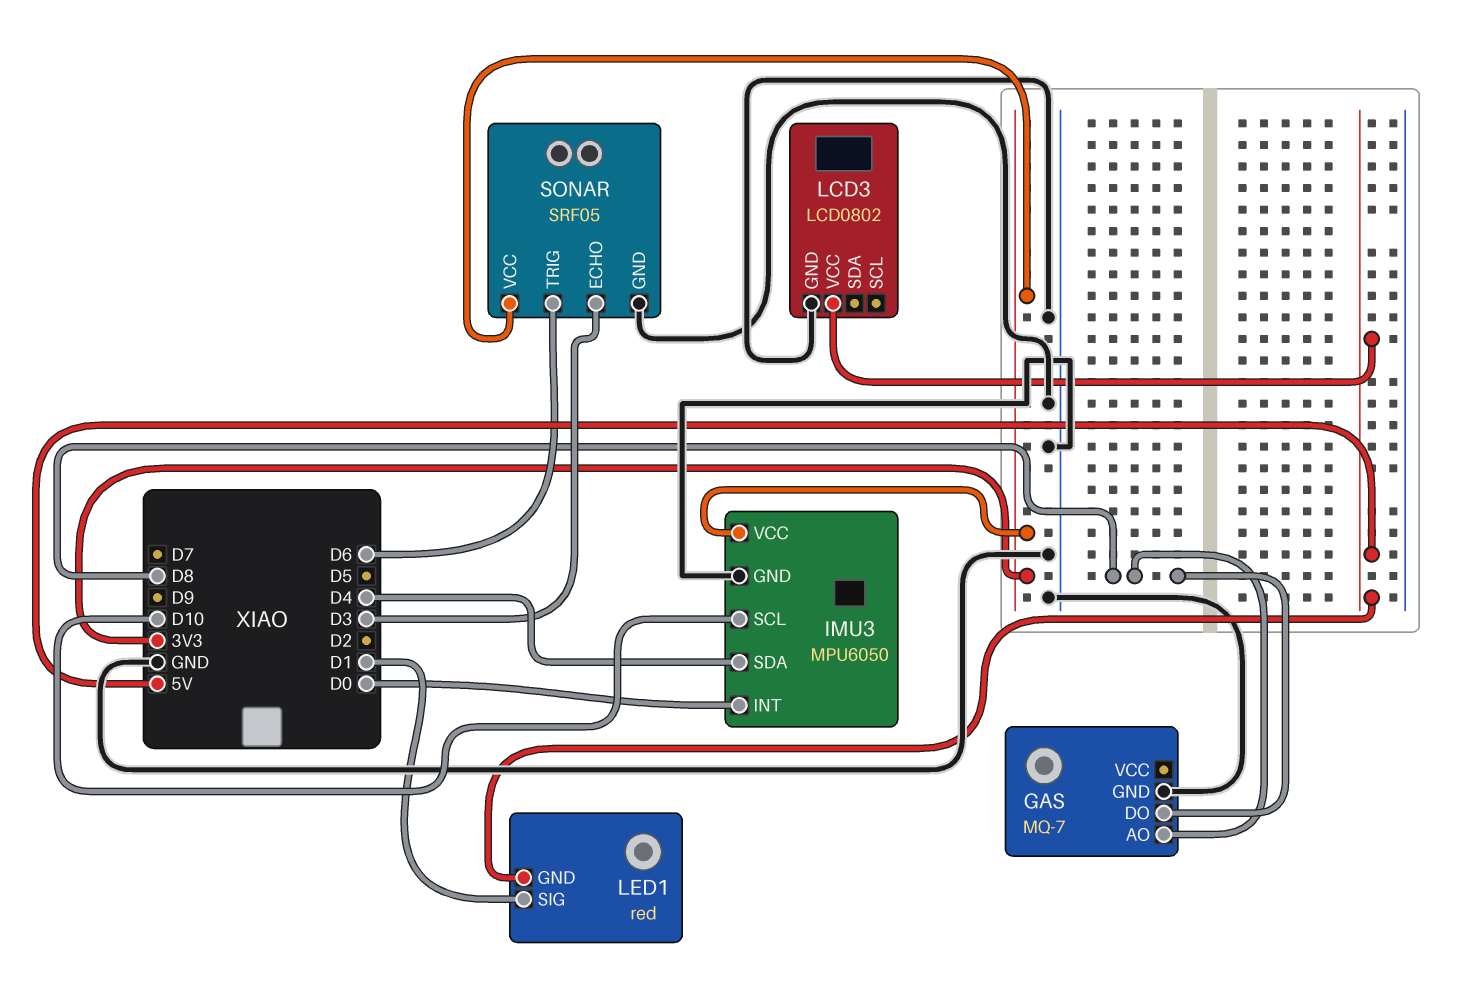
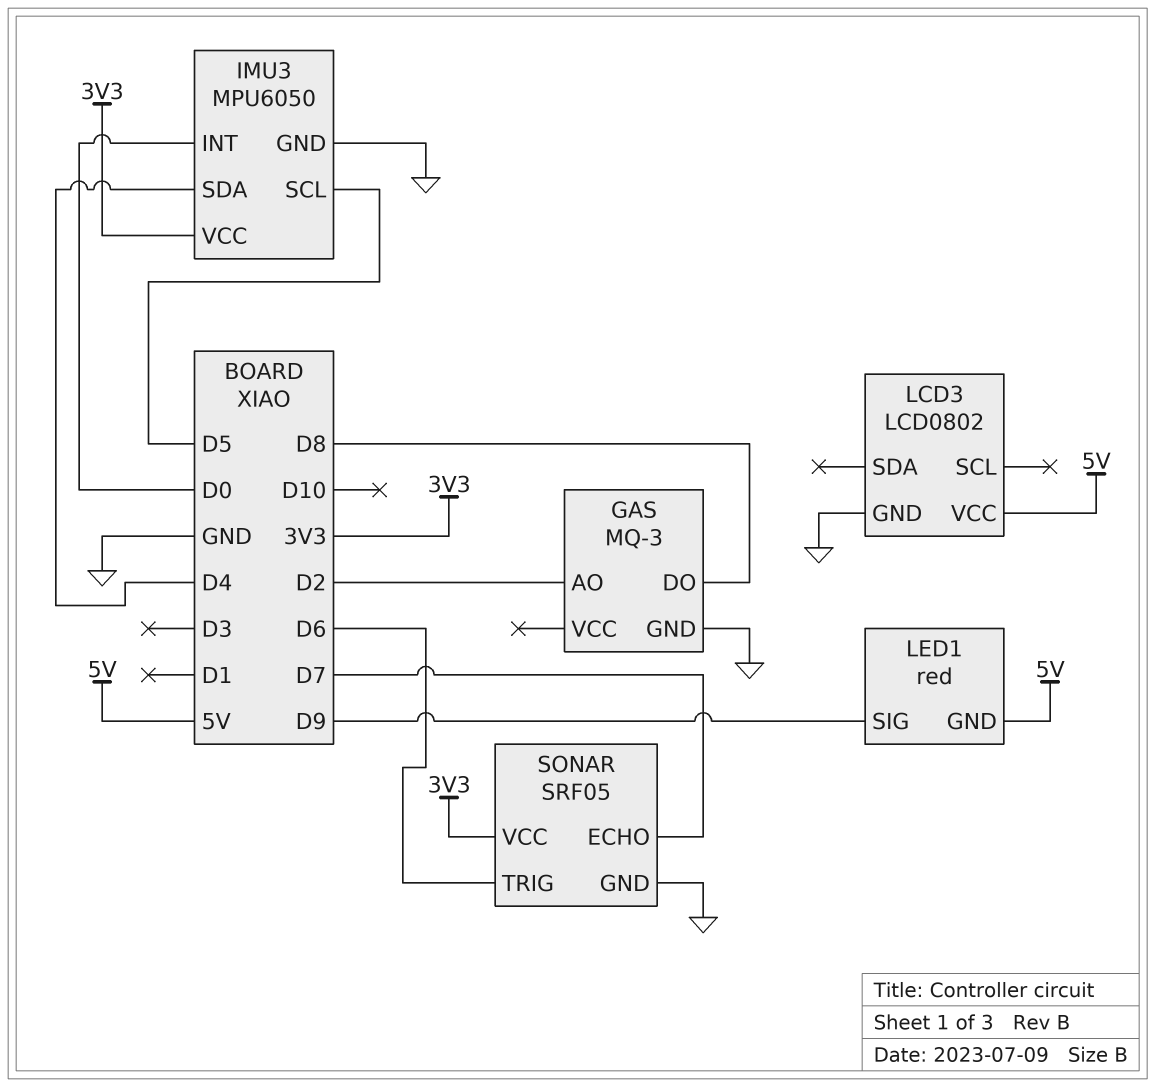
GAS: MQ-7 -> MQ-3
GAS pin AO: D8 -> D2
IMU3 pin SCL: D10 -> D5
LED1 pin SIG: D1 -> D9
SONAR pin ECHO: D3 -> D7

